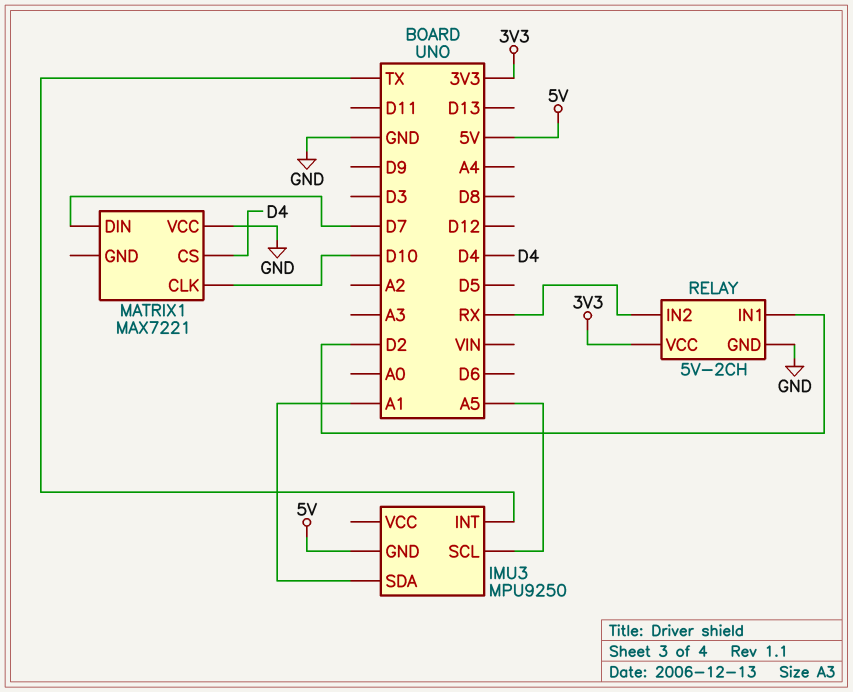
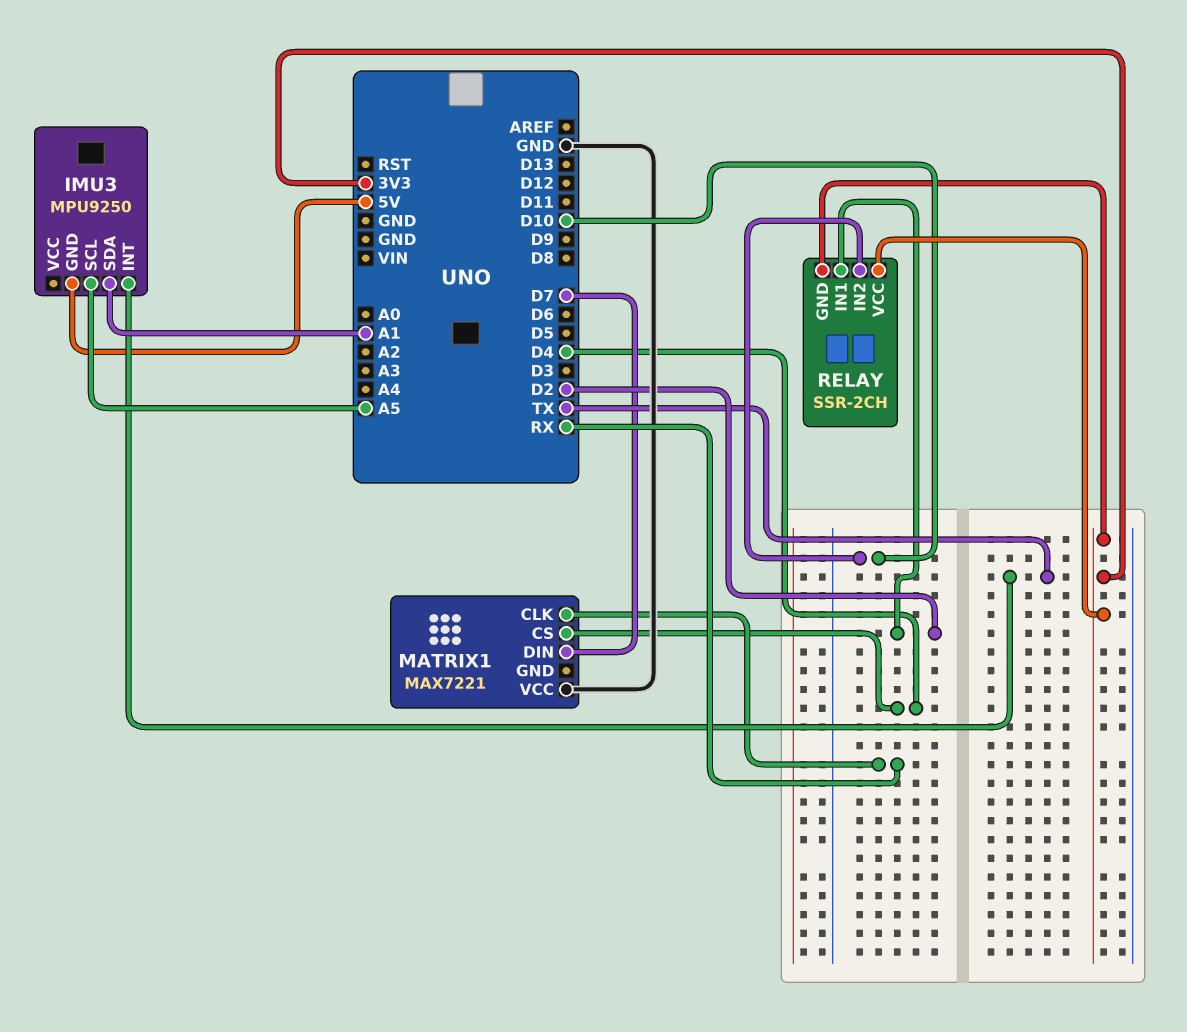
MATRIX1 pin CLK: D10 -> RX
RELAY: 5V-2CH -> SSR-2CH
RELAY pin GND: GND -> 3V3
RELAY pin IN2: RX -> D10

